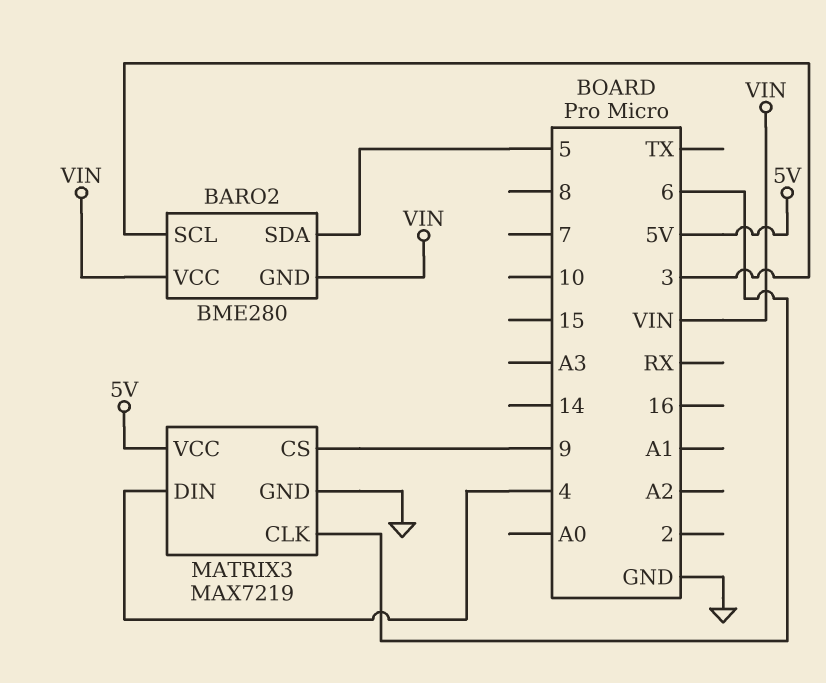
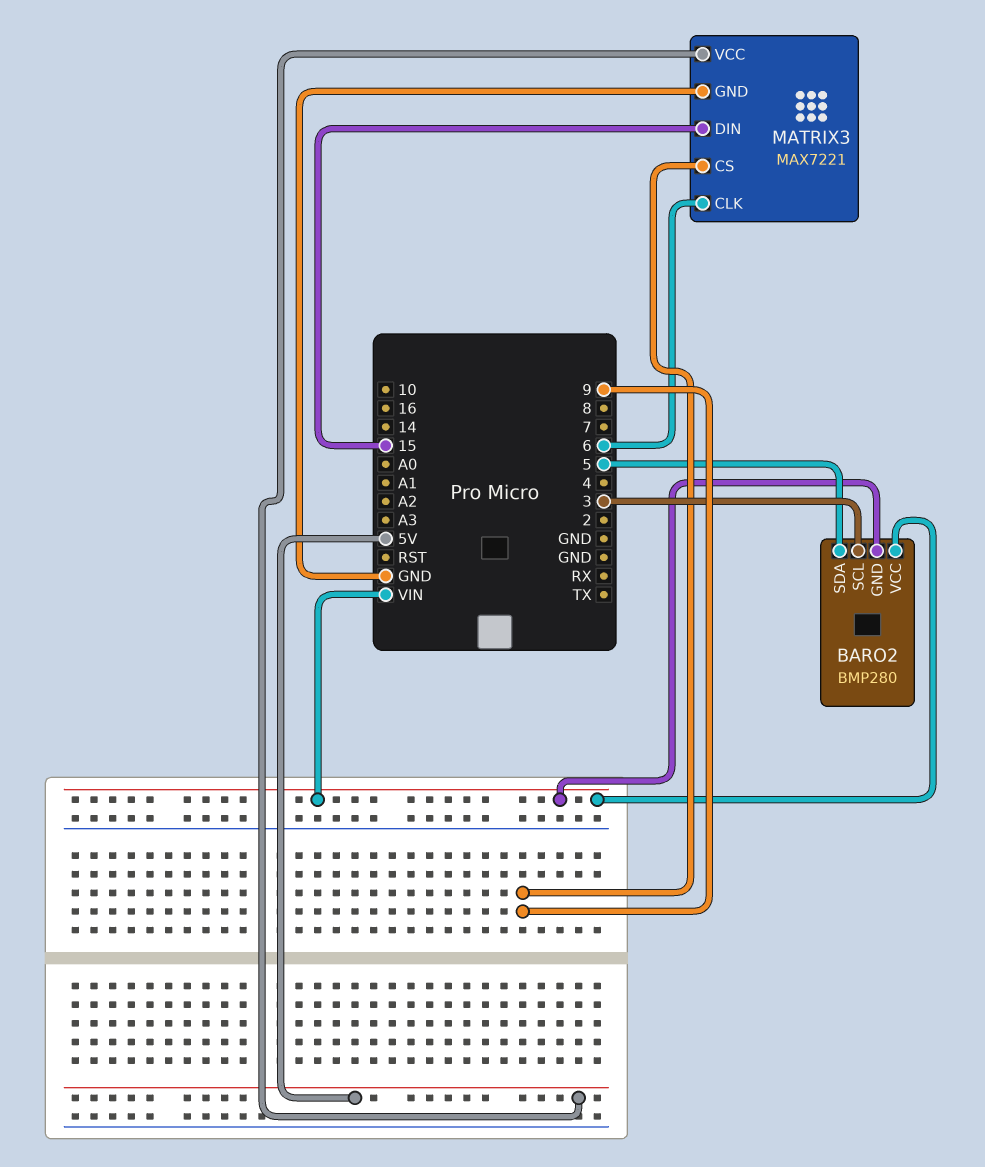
BARO2: BME280 -> BMP280
MATRIX3: MAX7219 -> MAX7221
MATRIX3 pin DIN: 4 -> 15

